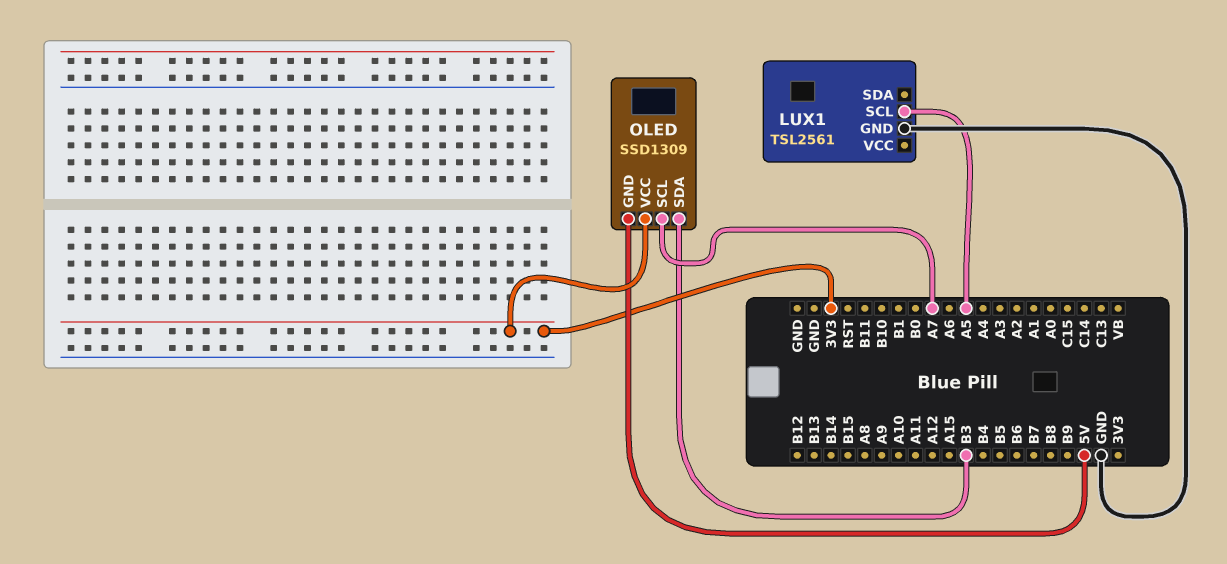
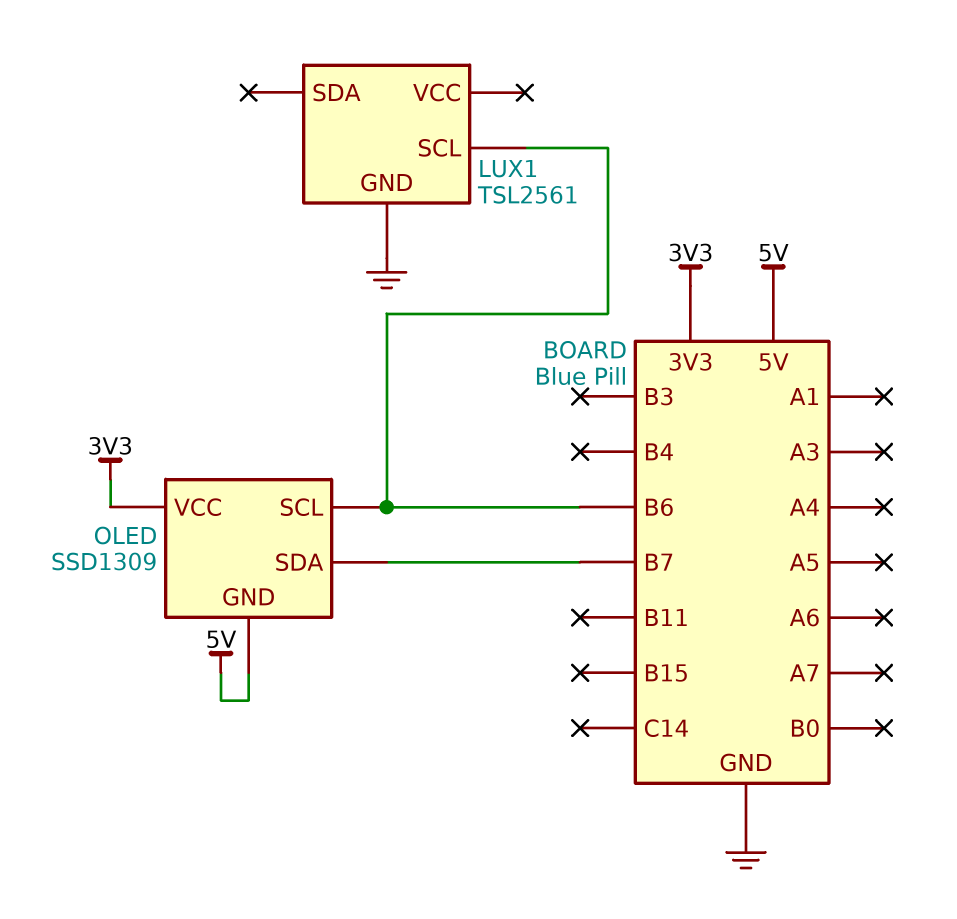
LUX1 pin SCL: A5 -> B6
OLED pin SCL: A7 -> B6
OLED pin SDA: B3 -> B7

